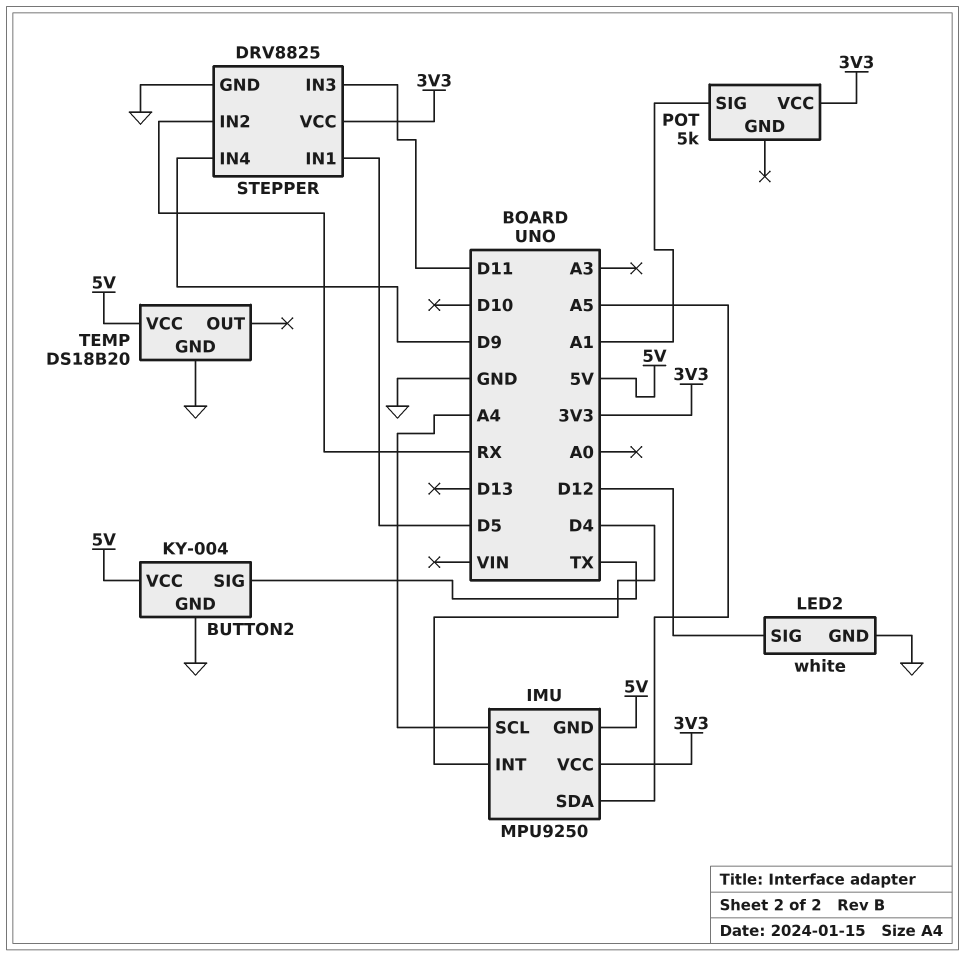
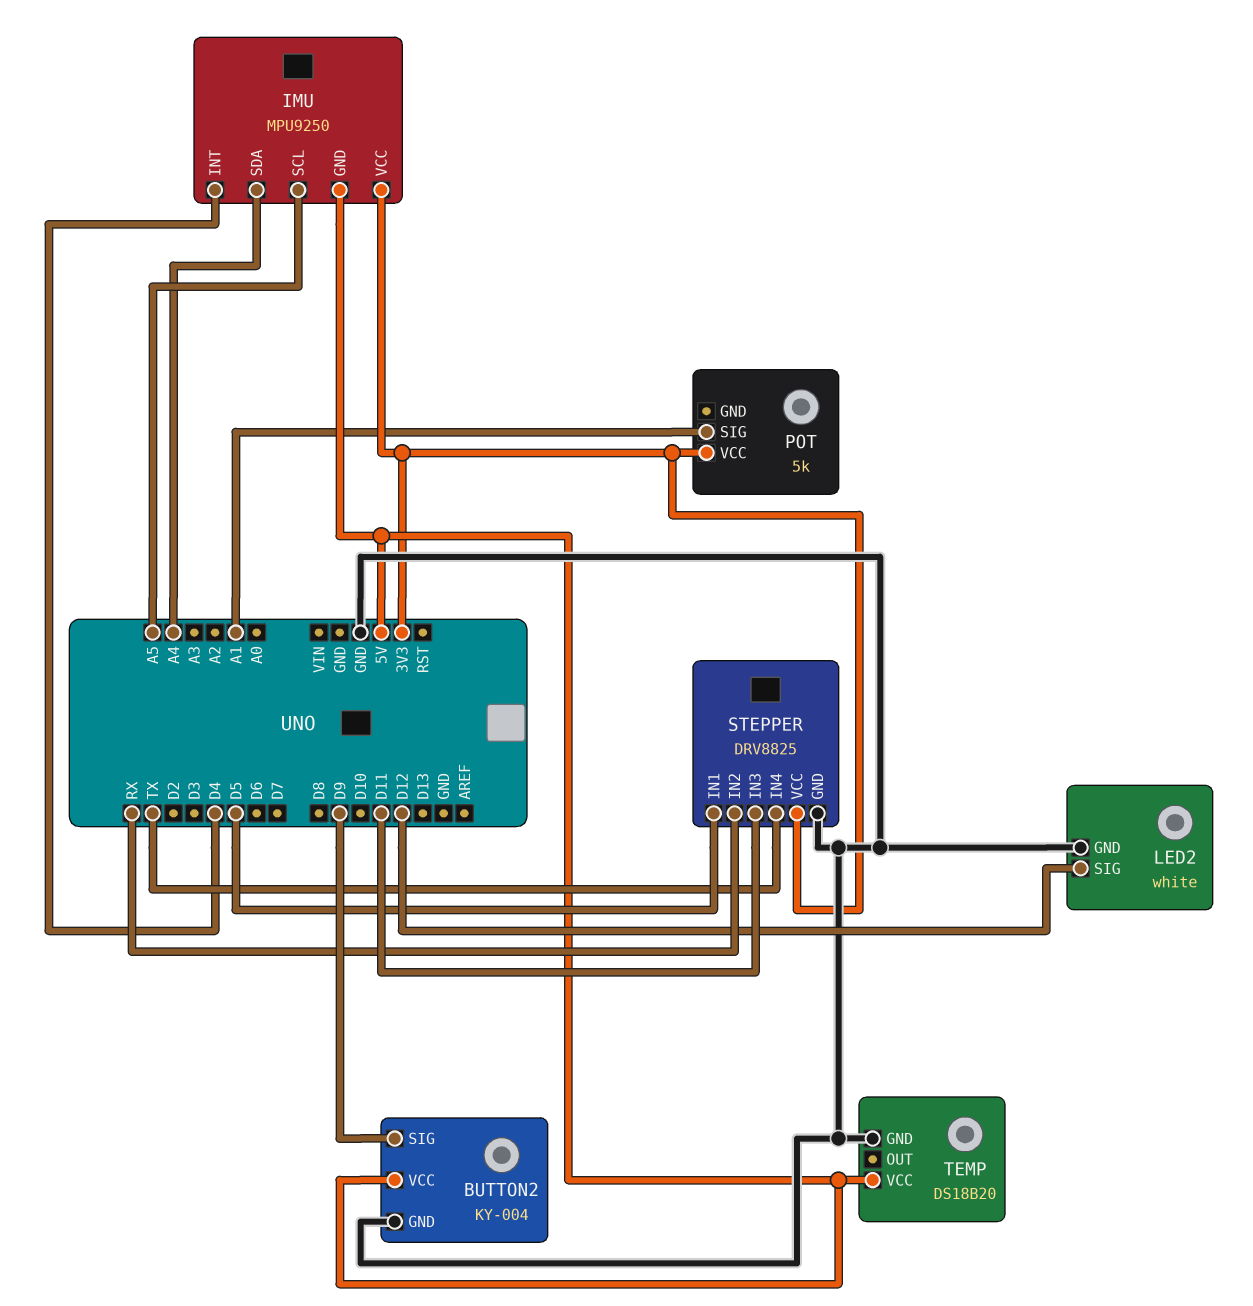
BUTTON2 pin SIG: TX -> D9
IMU pin SCL: A4 -> A5
IMU pin SDA: A5 -> A4
STEPPER pin IN4: D9 -> TX

